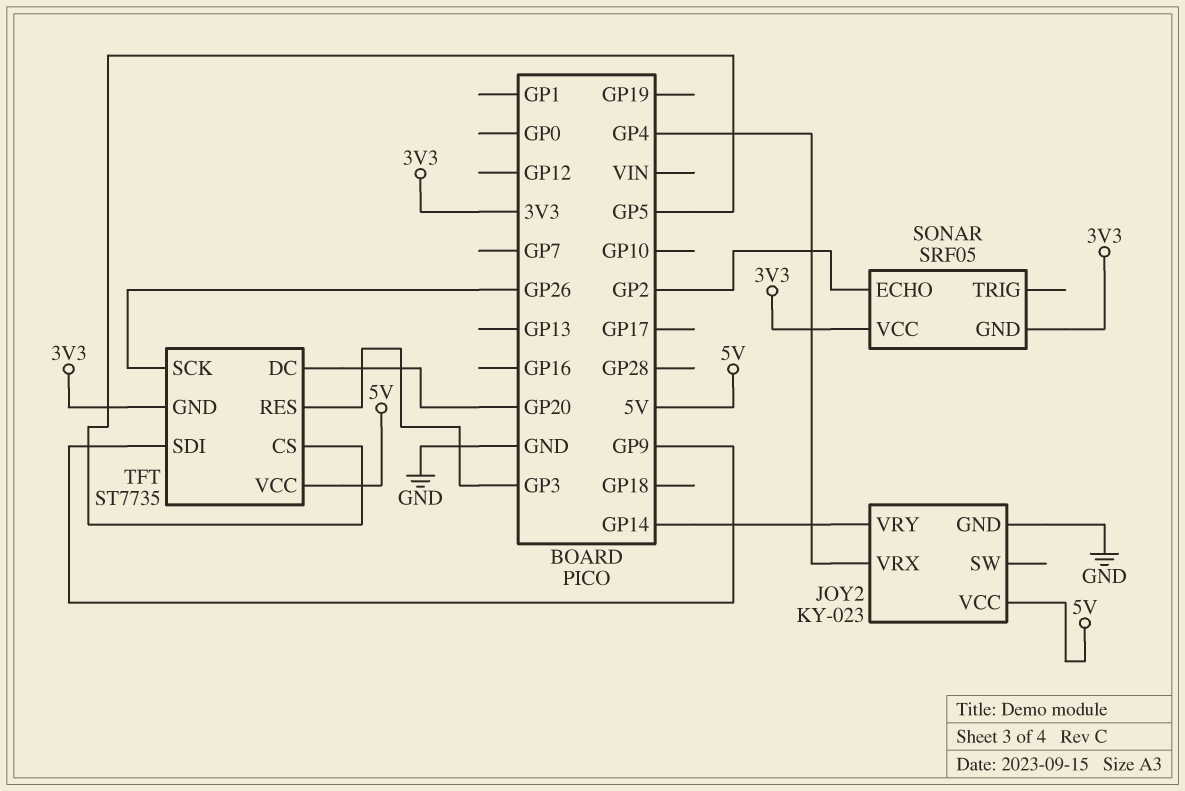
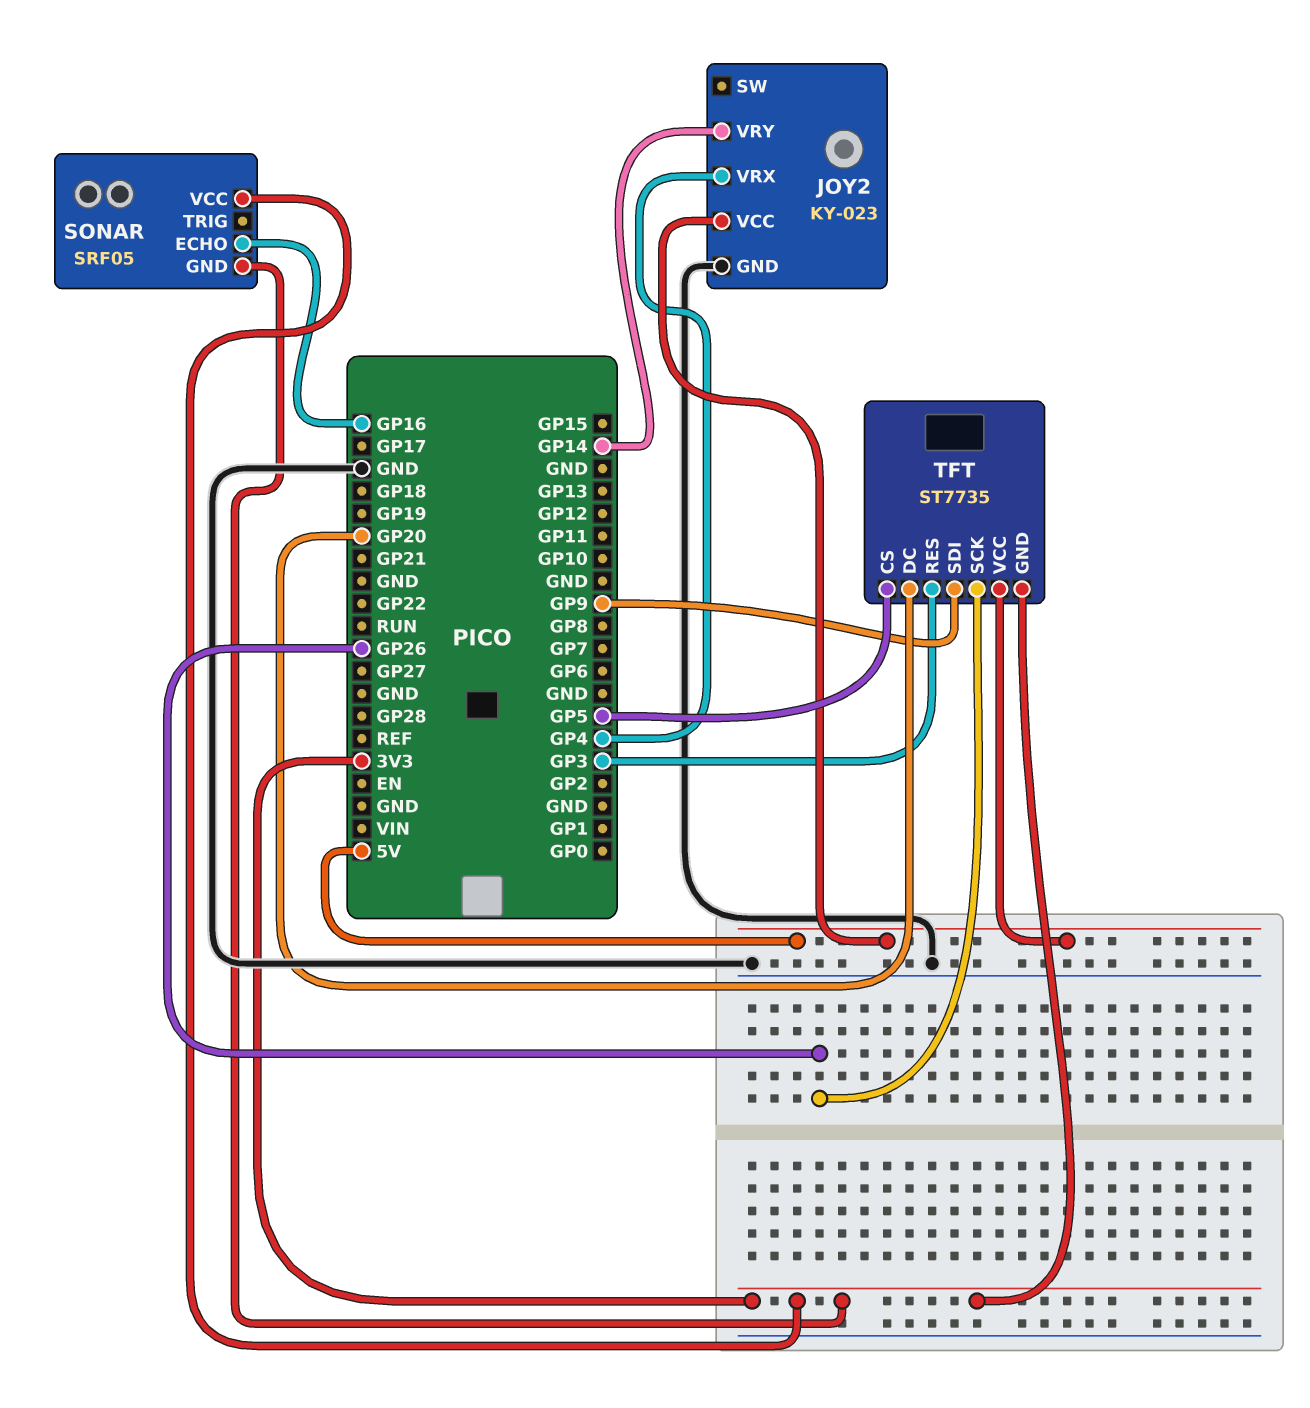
SONAR pin ECHO: GP2 -> GP16

